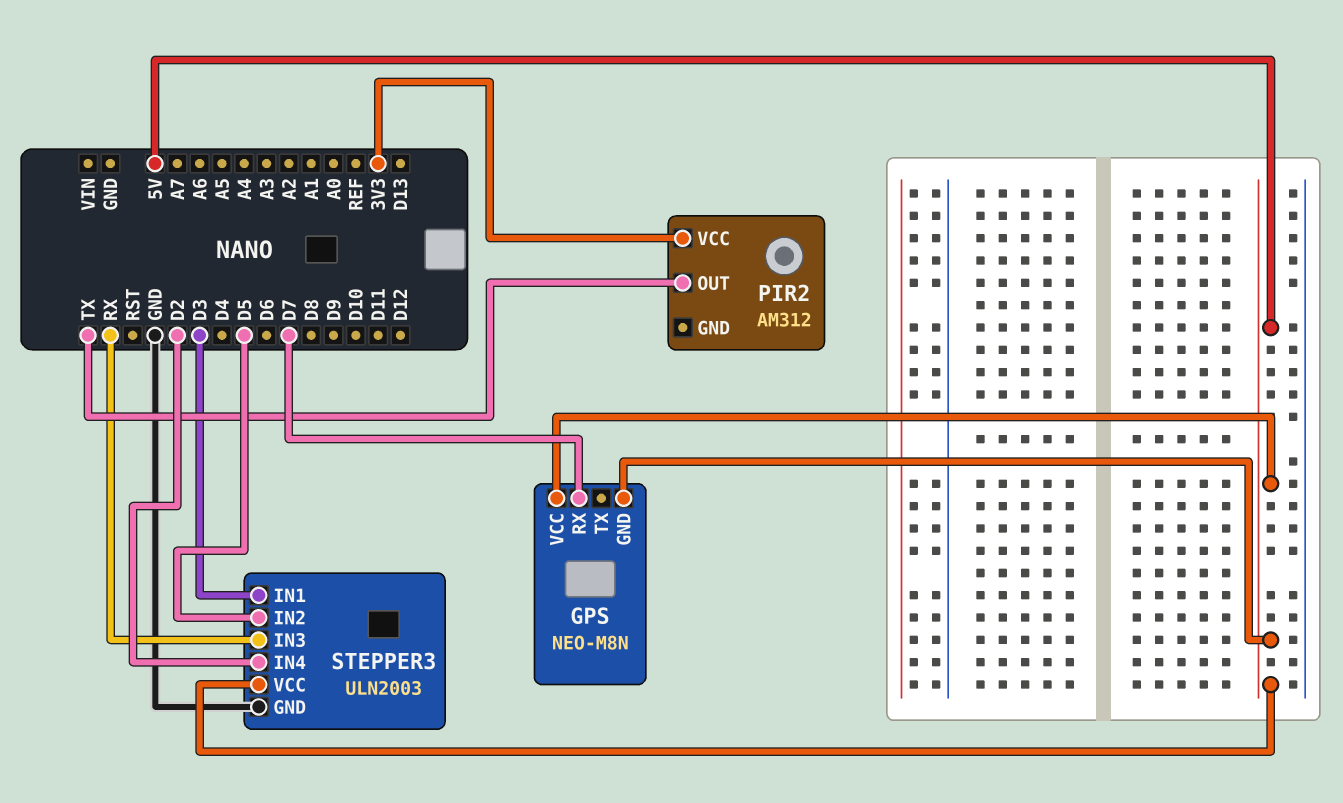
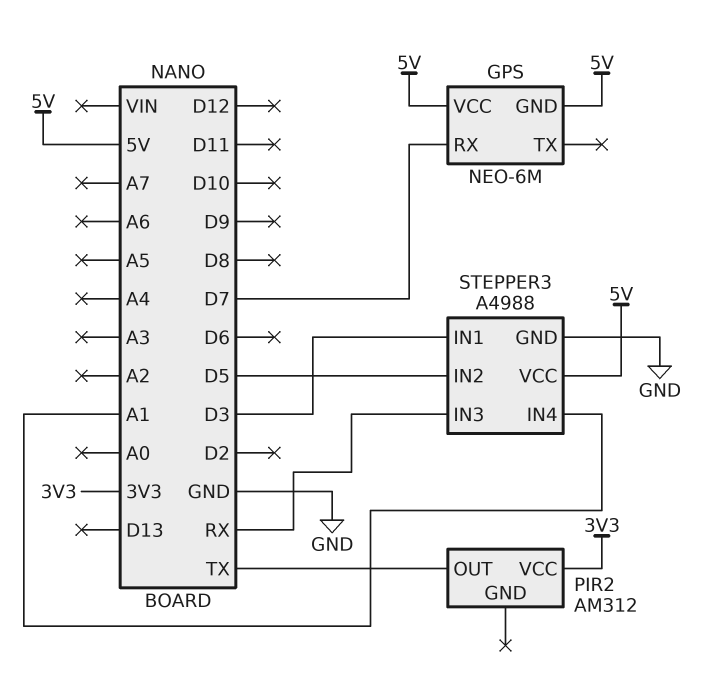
GPS: NEO-M8N -> NEO-6M
STEPPER3: ULN2003 -> A4988
STEPPER3 pin IN4: D2 -> A1

